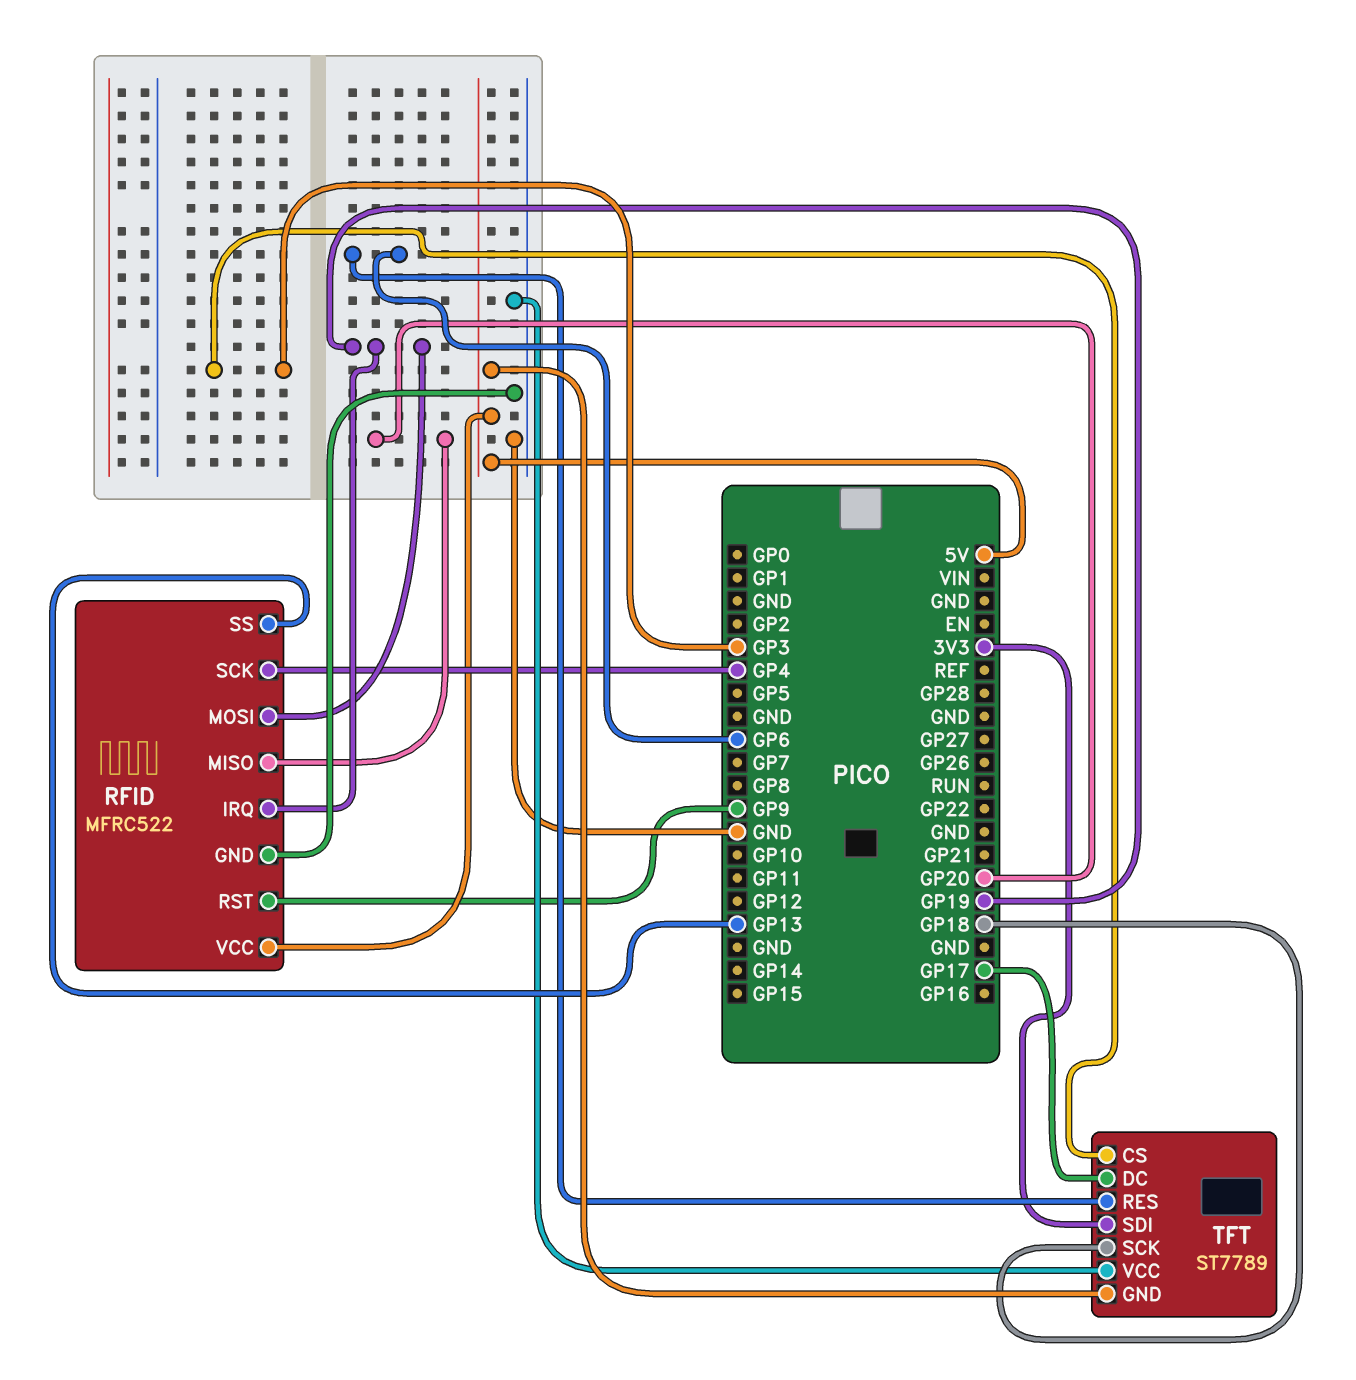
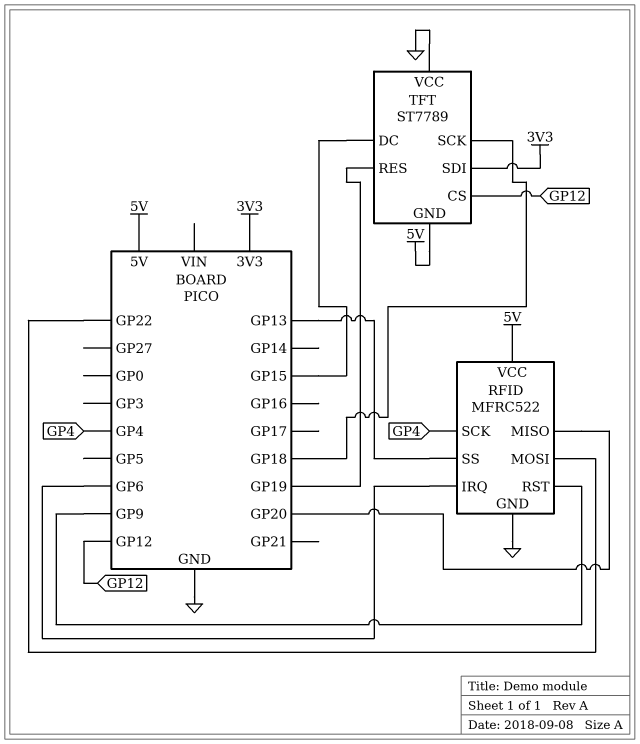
RFID pin IRQ: GP19 -> GP6
RFID pin MOSI: GP19 -> GP22
TFT pin CS: GP3 -> GP12
TFT pin DC: GP17 -> GP15
TFT pin RES: GP6 -> GP19

